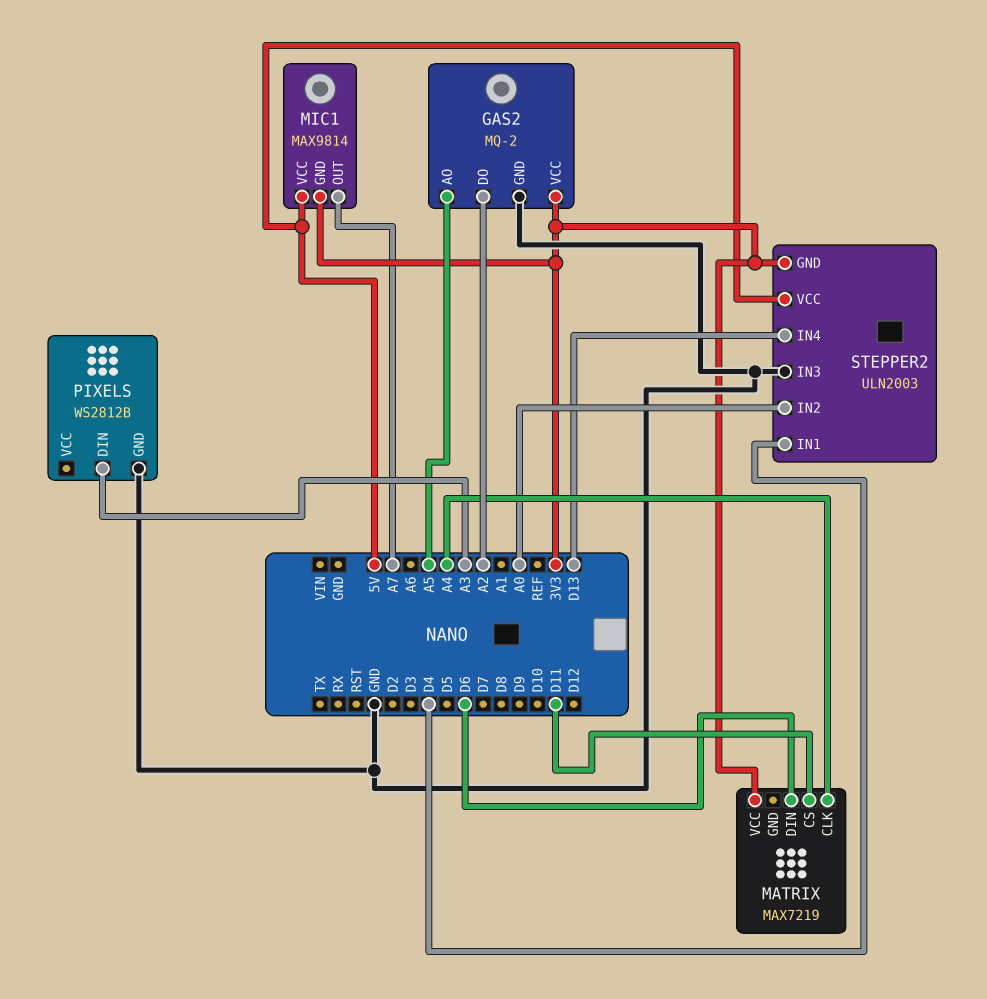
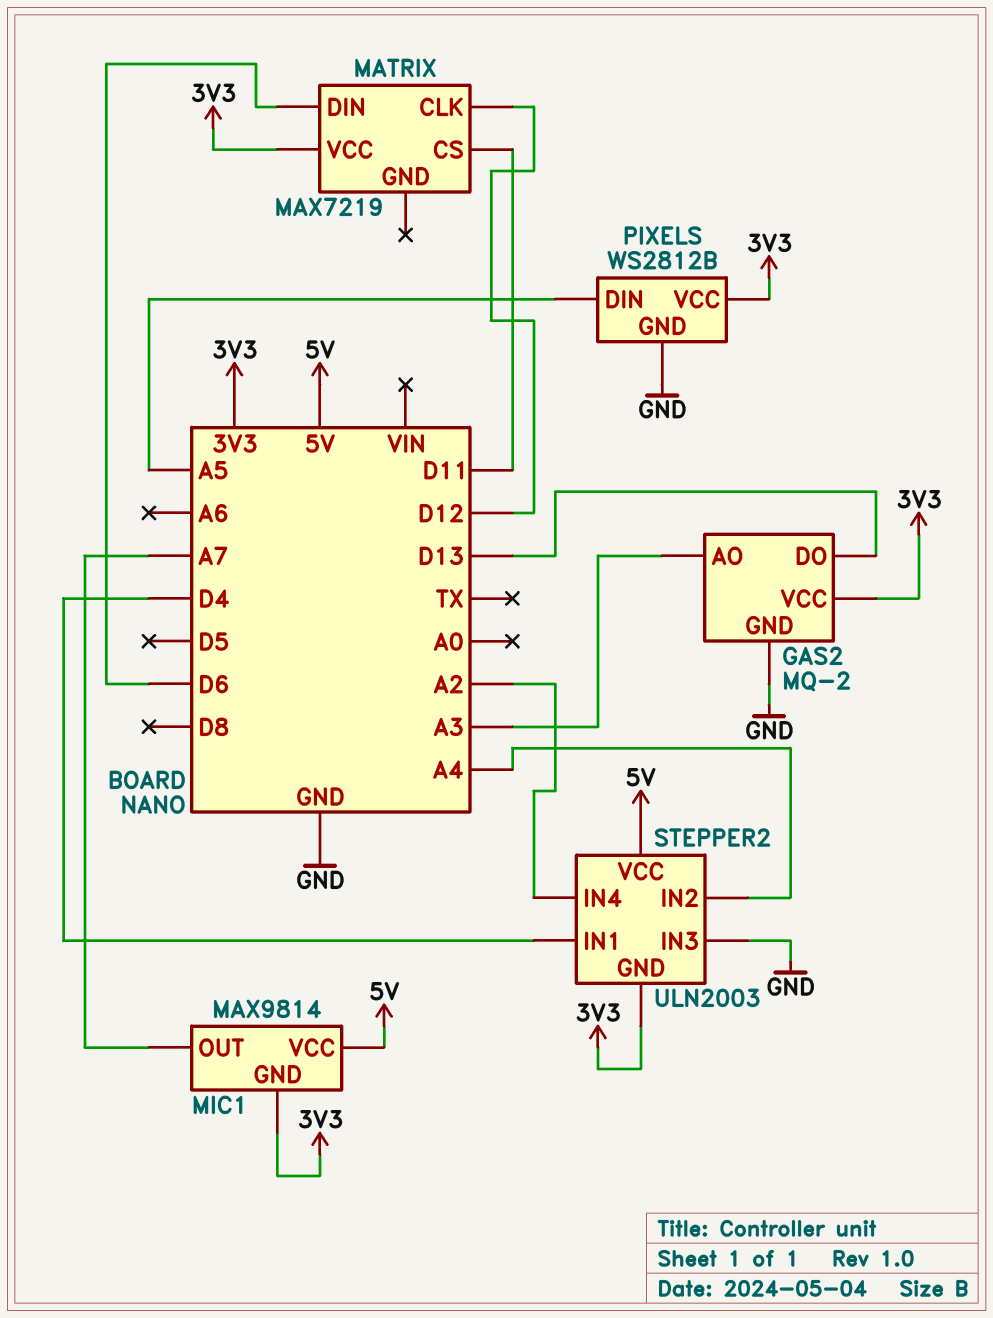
GAS2 pin AO: A5 -> A3
GAS2 pin DO: A2 -> D13
MATRIX pin CLK: A4 -> D12
PIXELS pin DIN: A3 -> A5
PIXELS pin VCC: none -> 3V3
STEPPER2 pin IN2: A0 -> A4
STEPPER2 pin IN4: D13 -> A2

